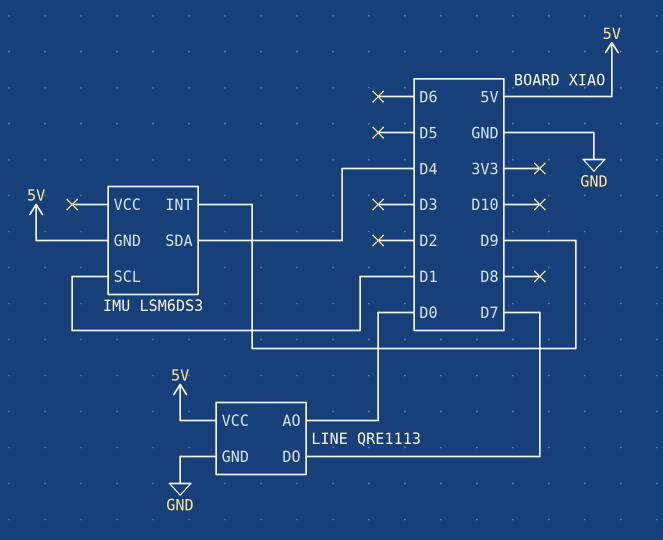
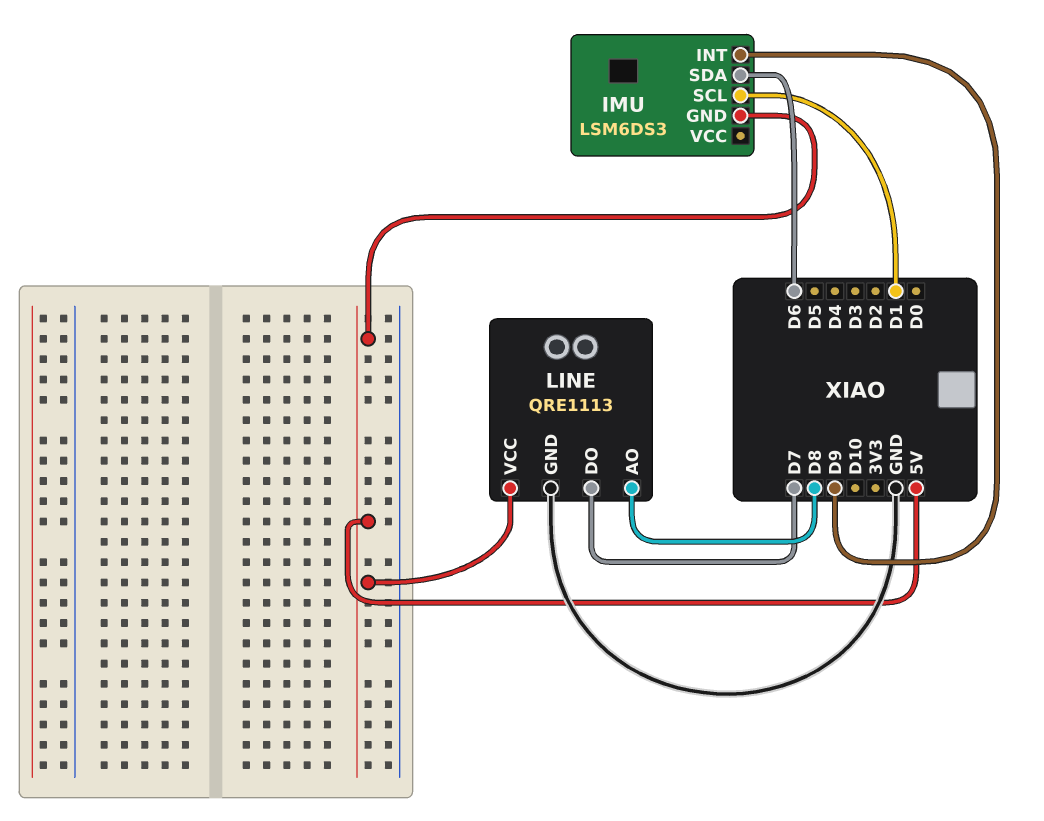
IMU pin SDA: D4 -> D6
LINE pin AO: D0 -> D8

